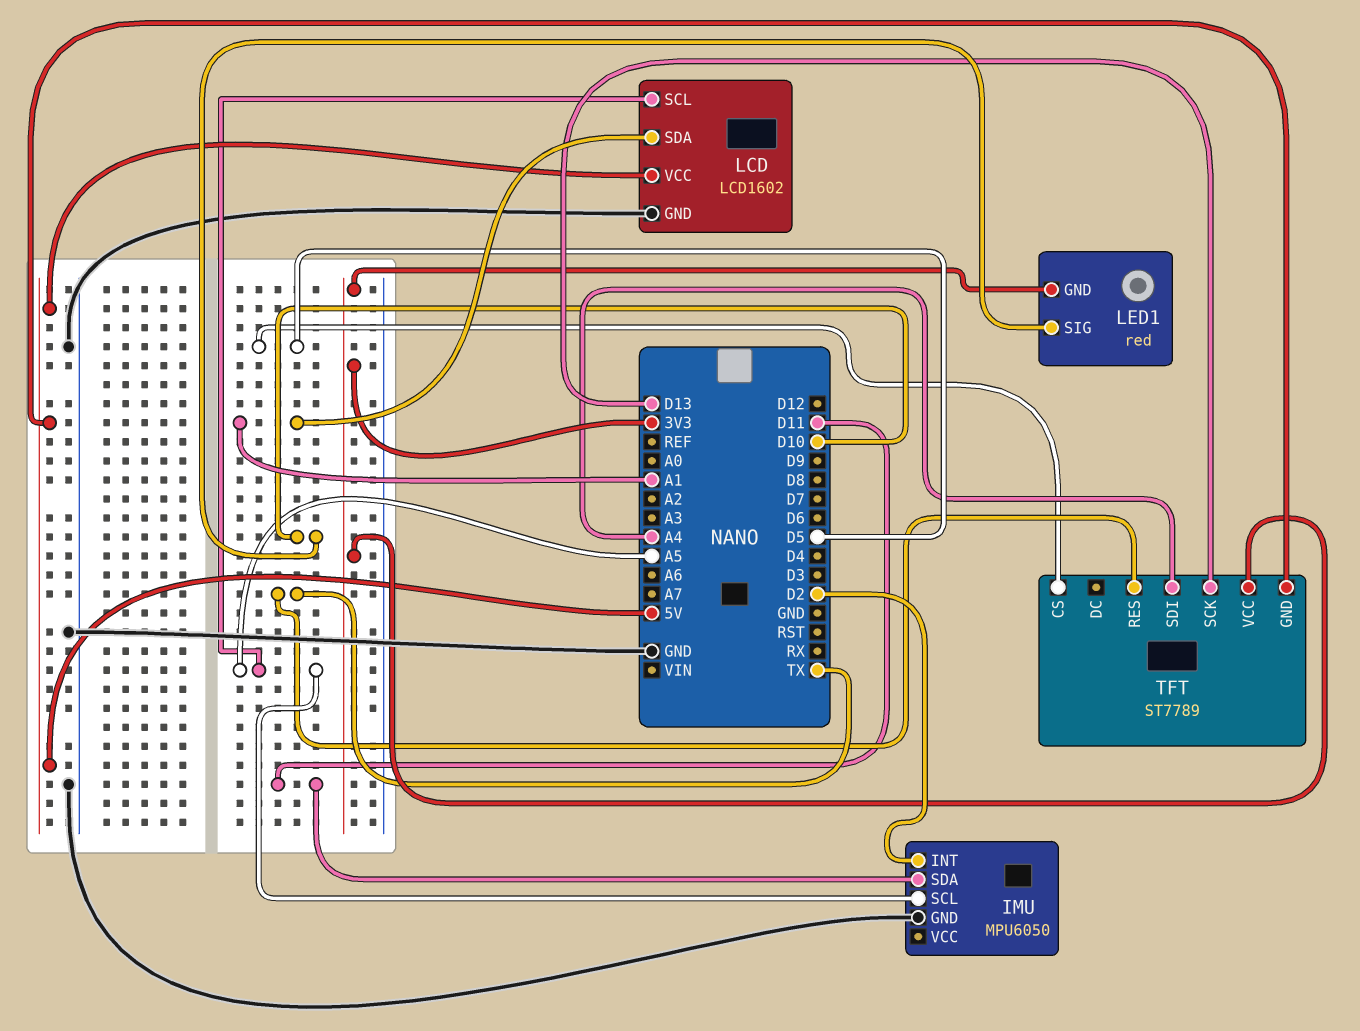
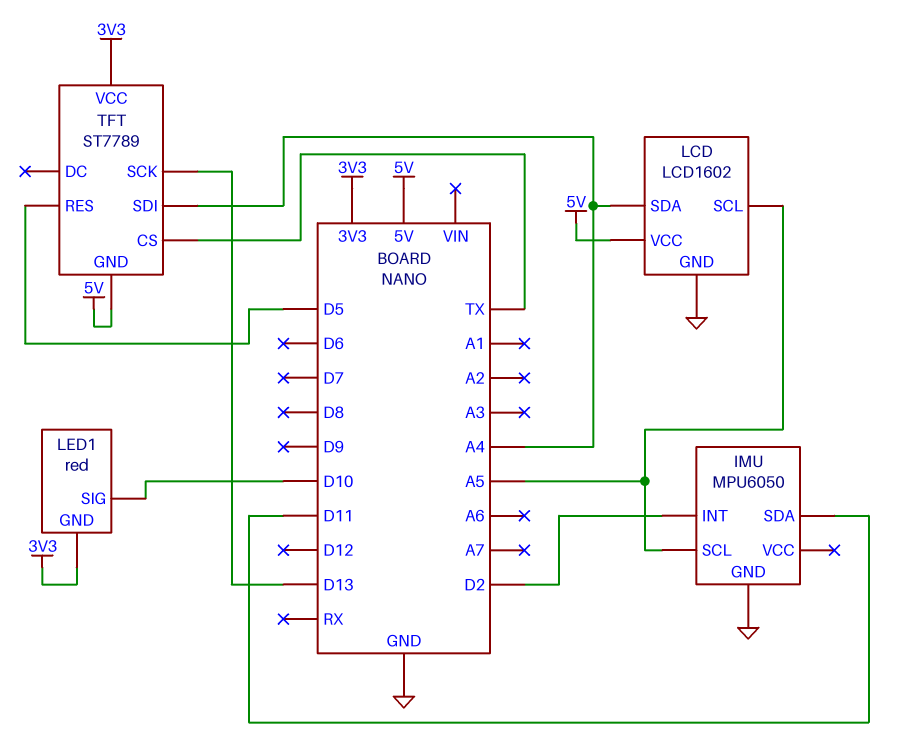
LCD pin SDA: A1 -> A4
TFT pin CS: D5 -> TX
TFT pin RES: TX -> D5

